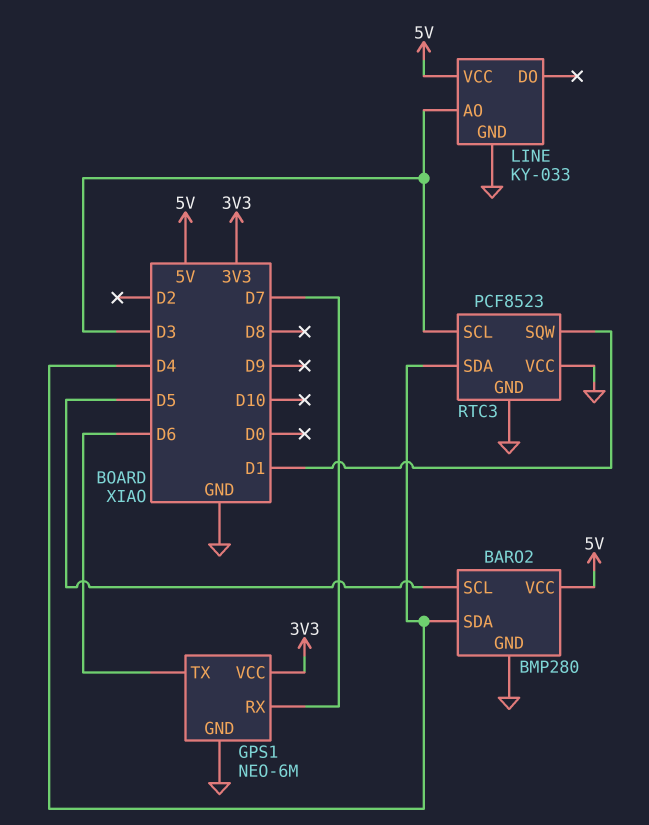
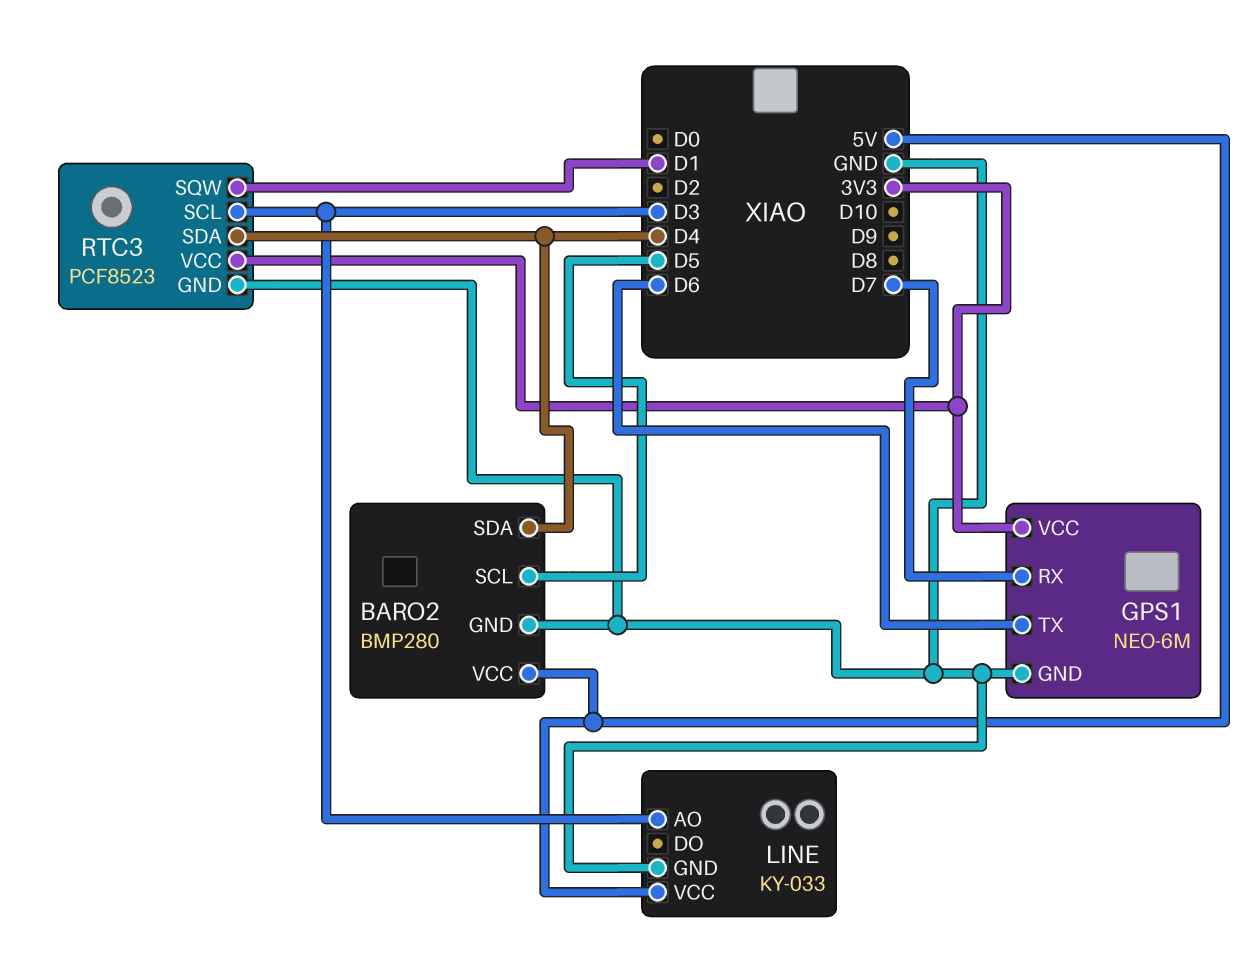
RTC3 pin VCC: GND -> 3V3

